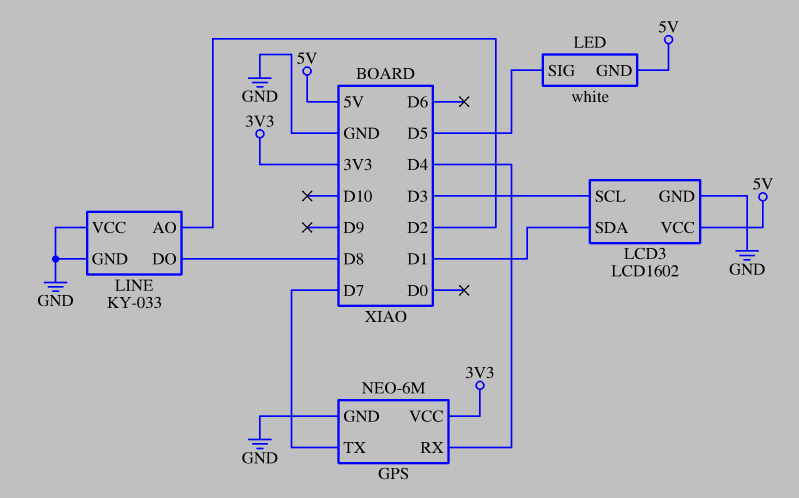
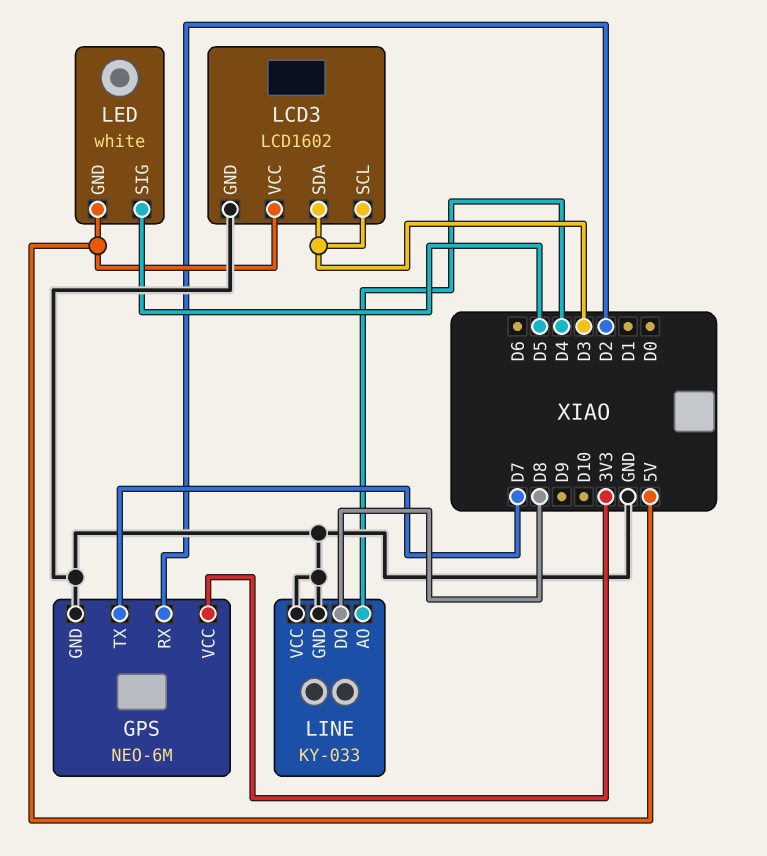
GPS pin RX: D4 -> D2
LCD3 pin SDA: D1 -> D3
LINE pin AO: D2 -> D4

